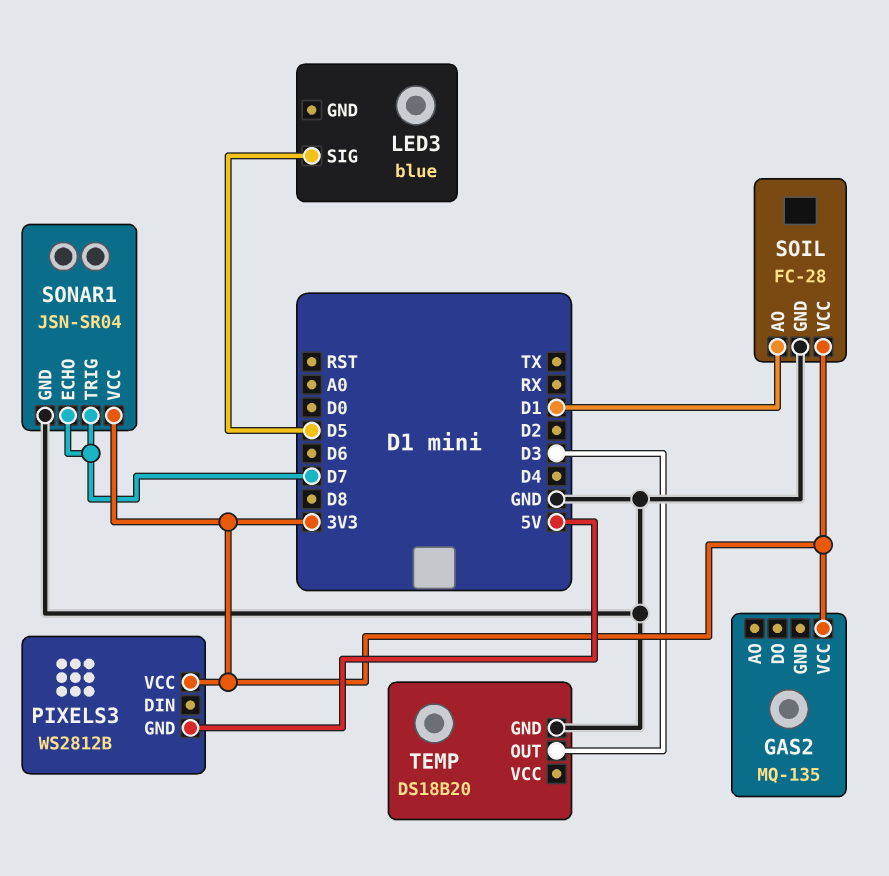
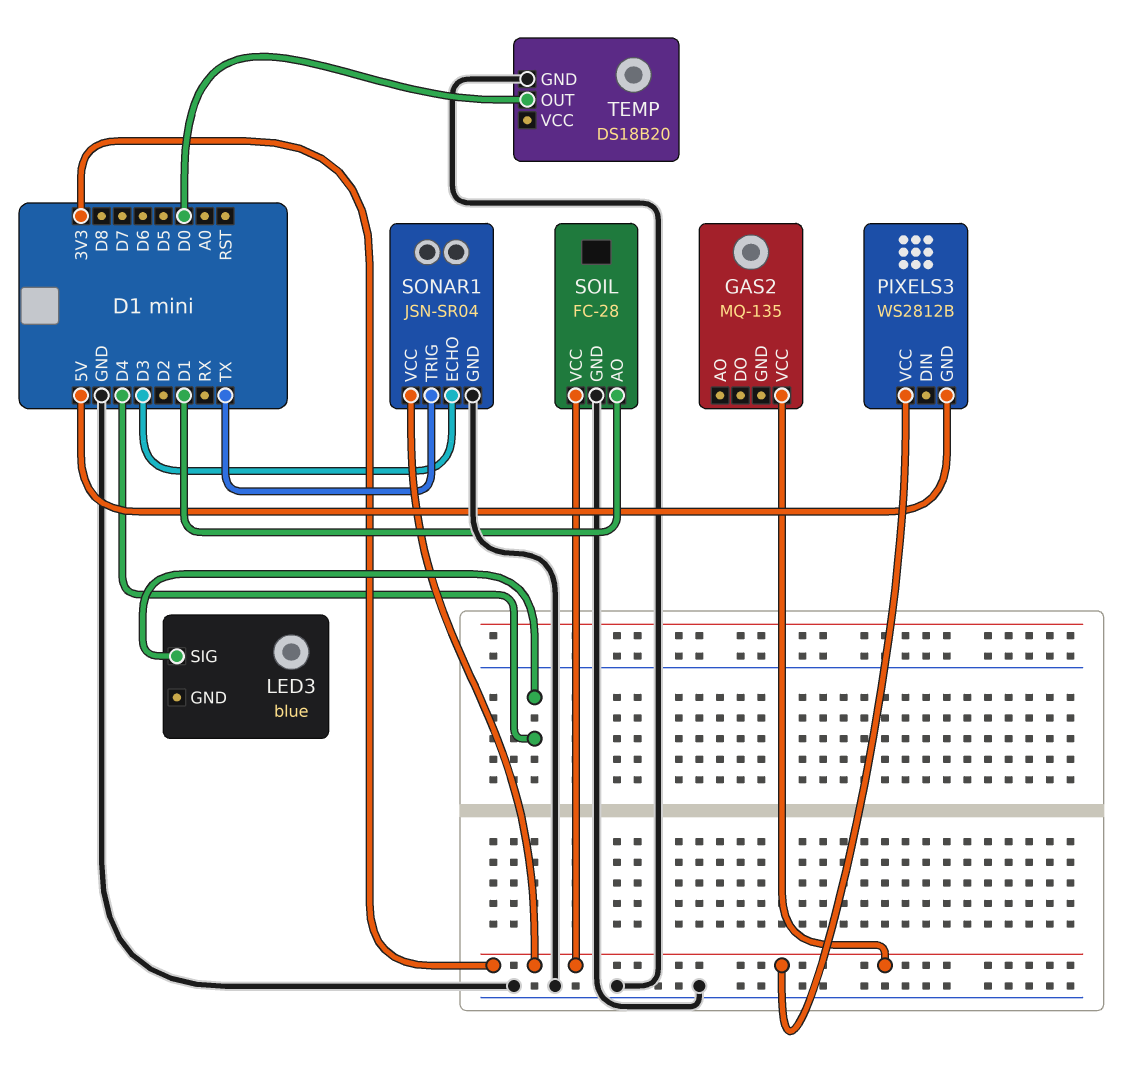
LED3 pin SIG: D5 -> D4
SONAR1 pin ECHO: D7 -> D3
SONAR1 pin TRIG: D7 -> TX
TEMP pin OUT: D3 -> D0

